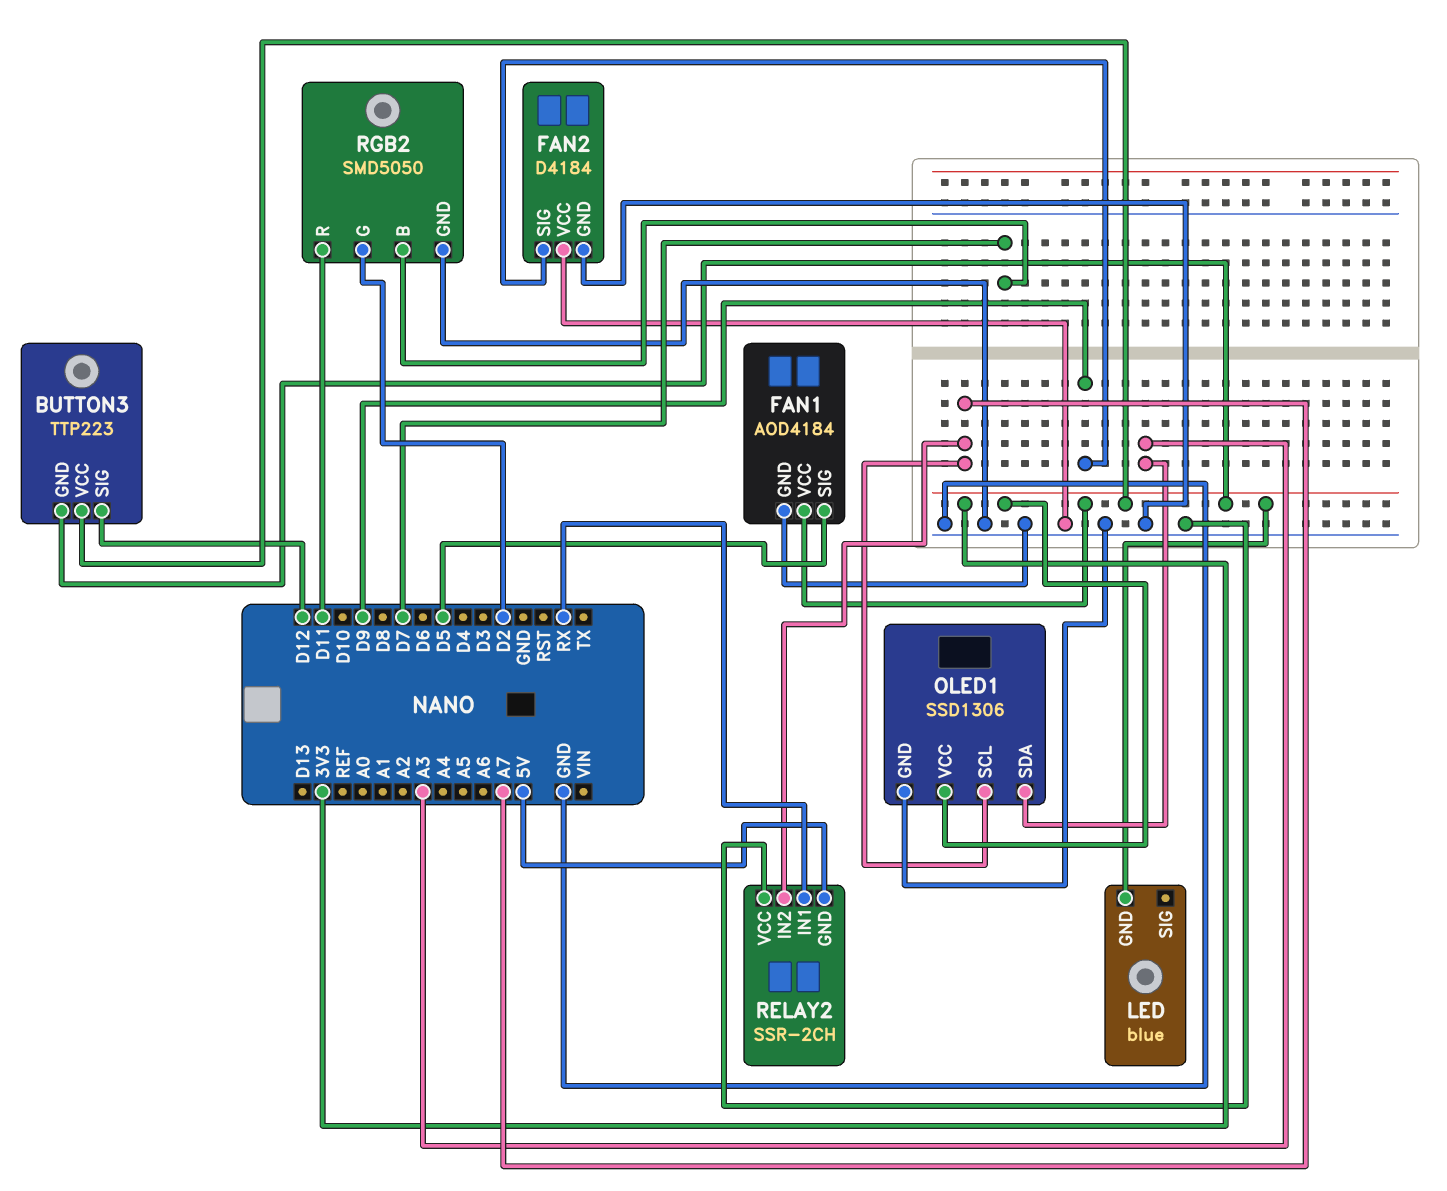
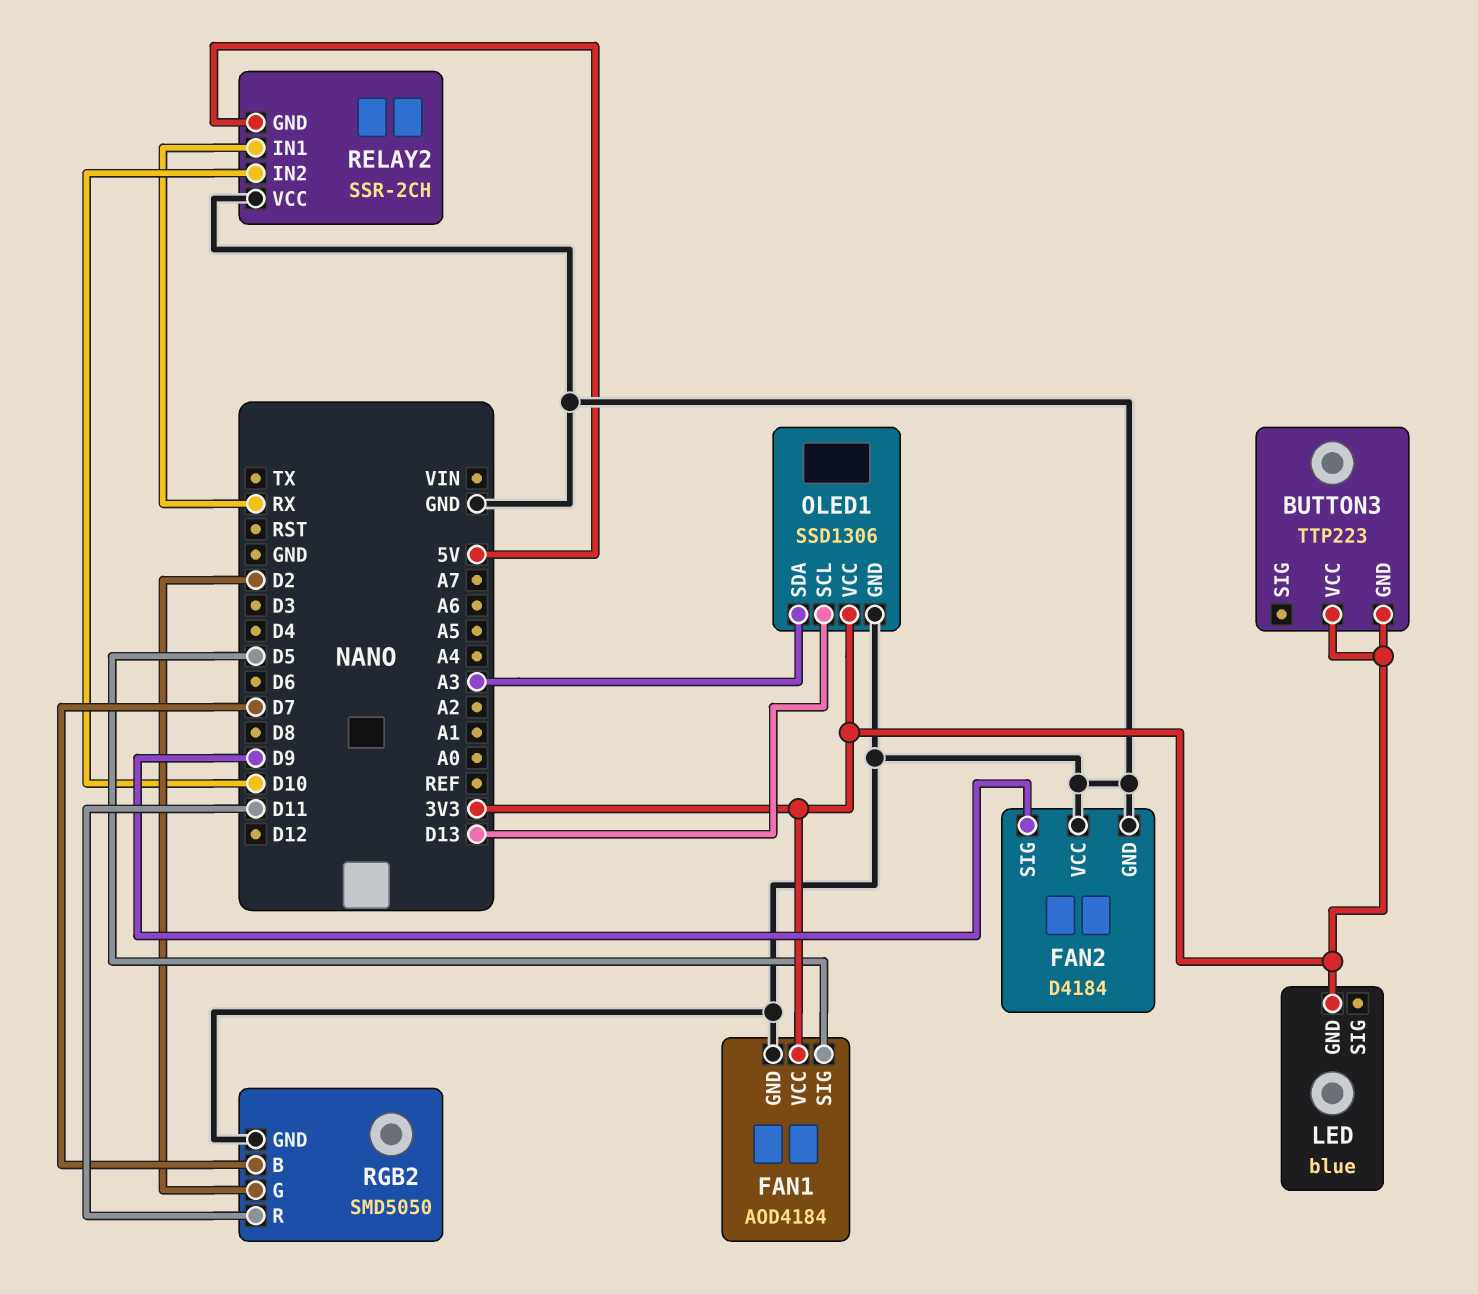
BUTTON3 pin SIG: D12 -> none
OLED1 pin SCL: A7 -> D13
RELAY2 pin IN2: A7 -> D10

